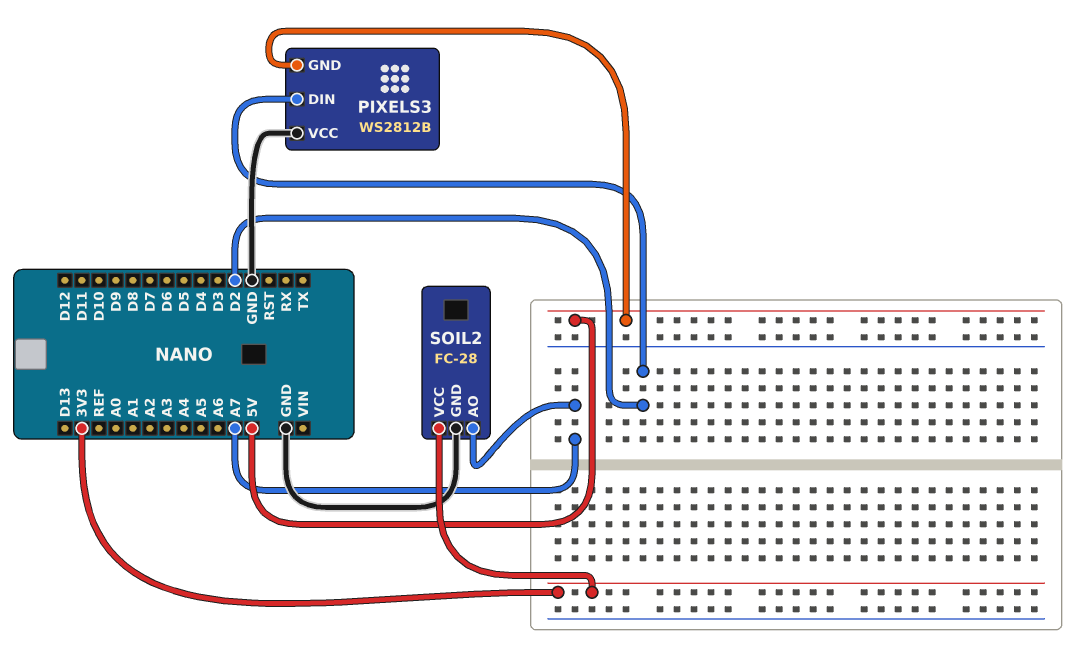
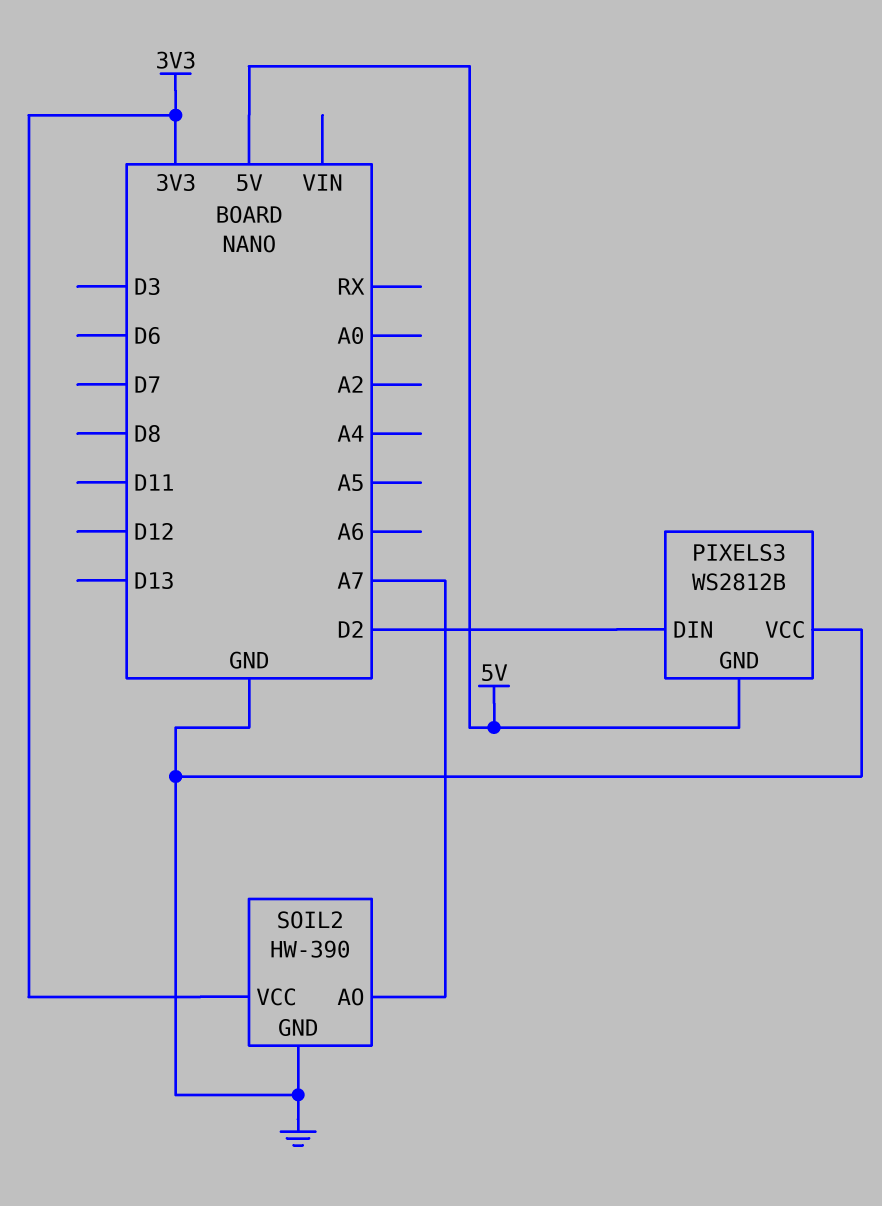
SOIL2: FC-28 -> HW-390

